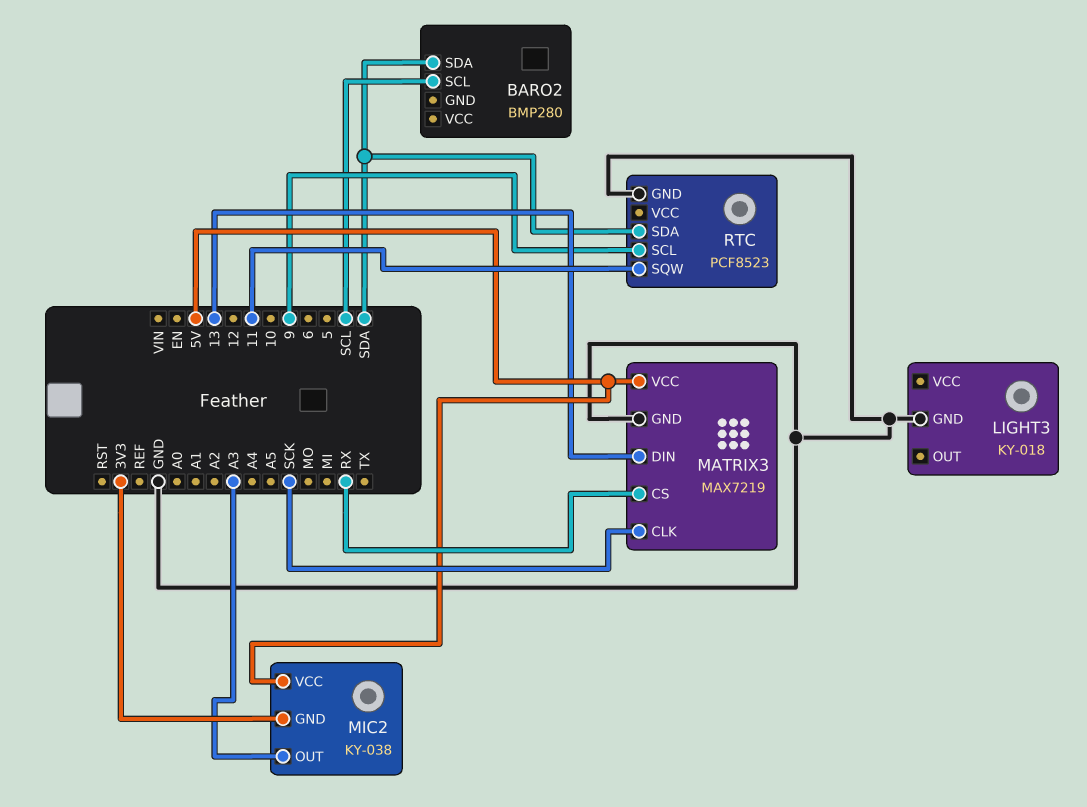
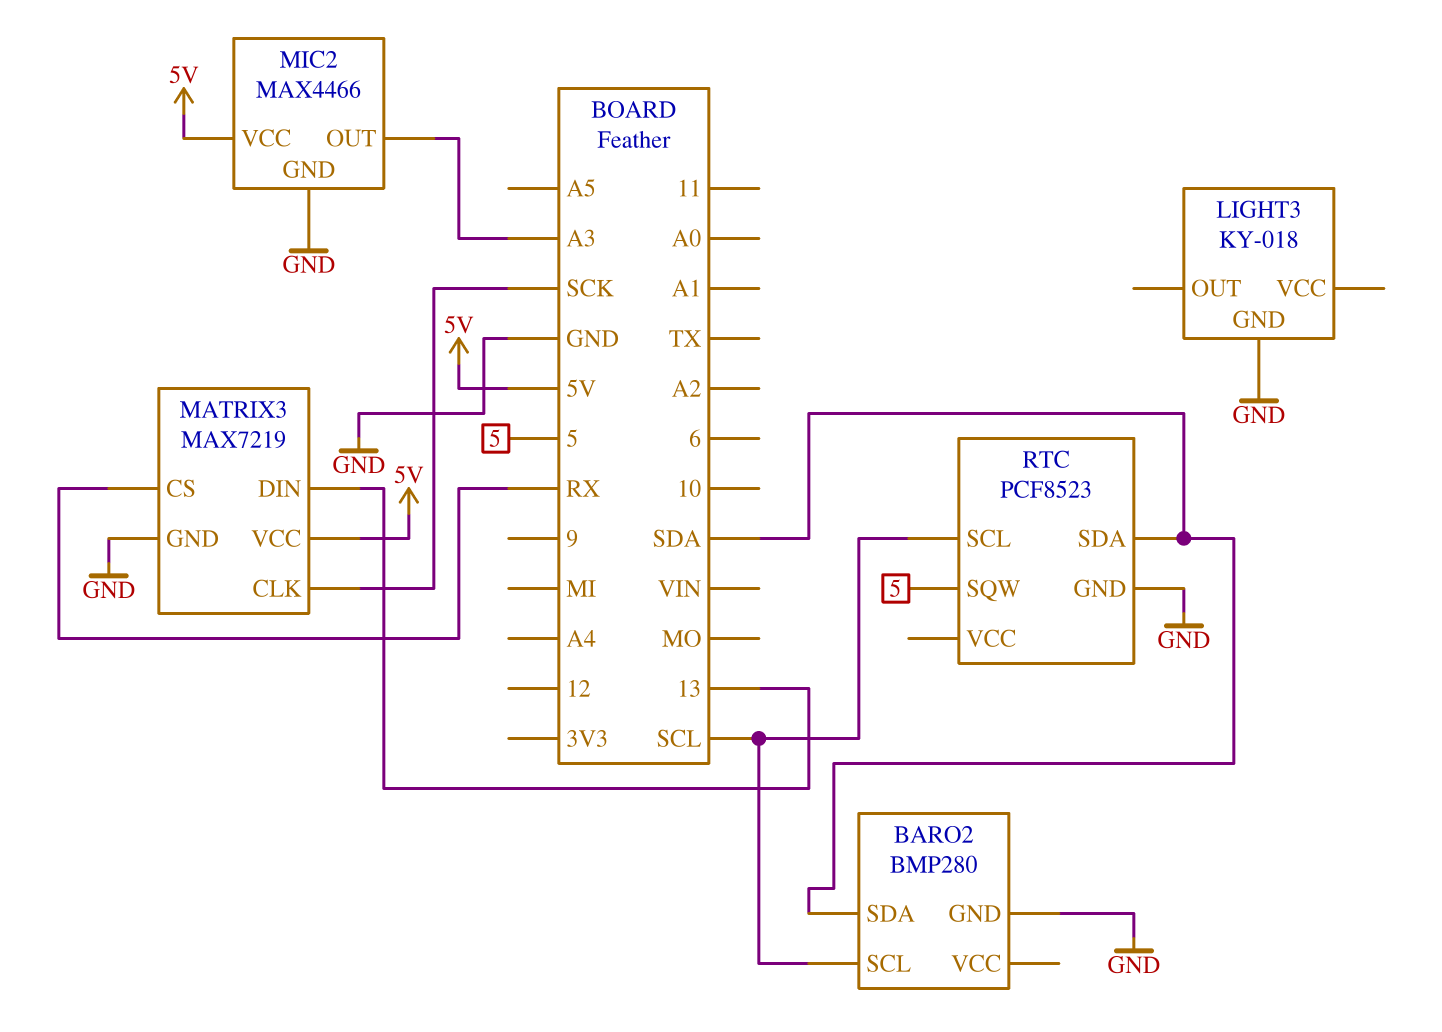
BARO2 pin GND: none -> GND
MIC2: KY-038 -> MAX4466
MIC2 pin GND: 3V3 -> GND
RTC pin SCL: 9 -> SCL
RTC pin SQW: 11 -> 5

